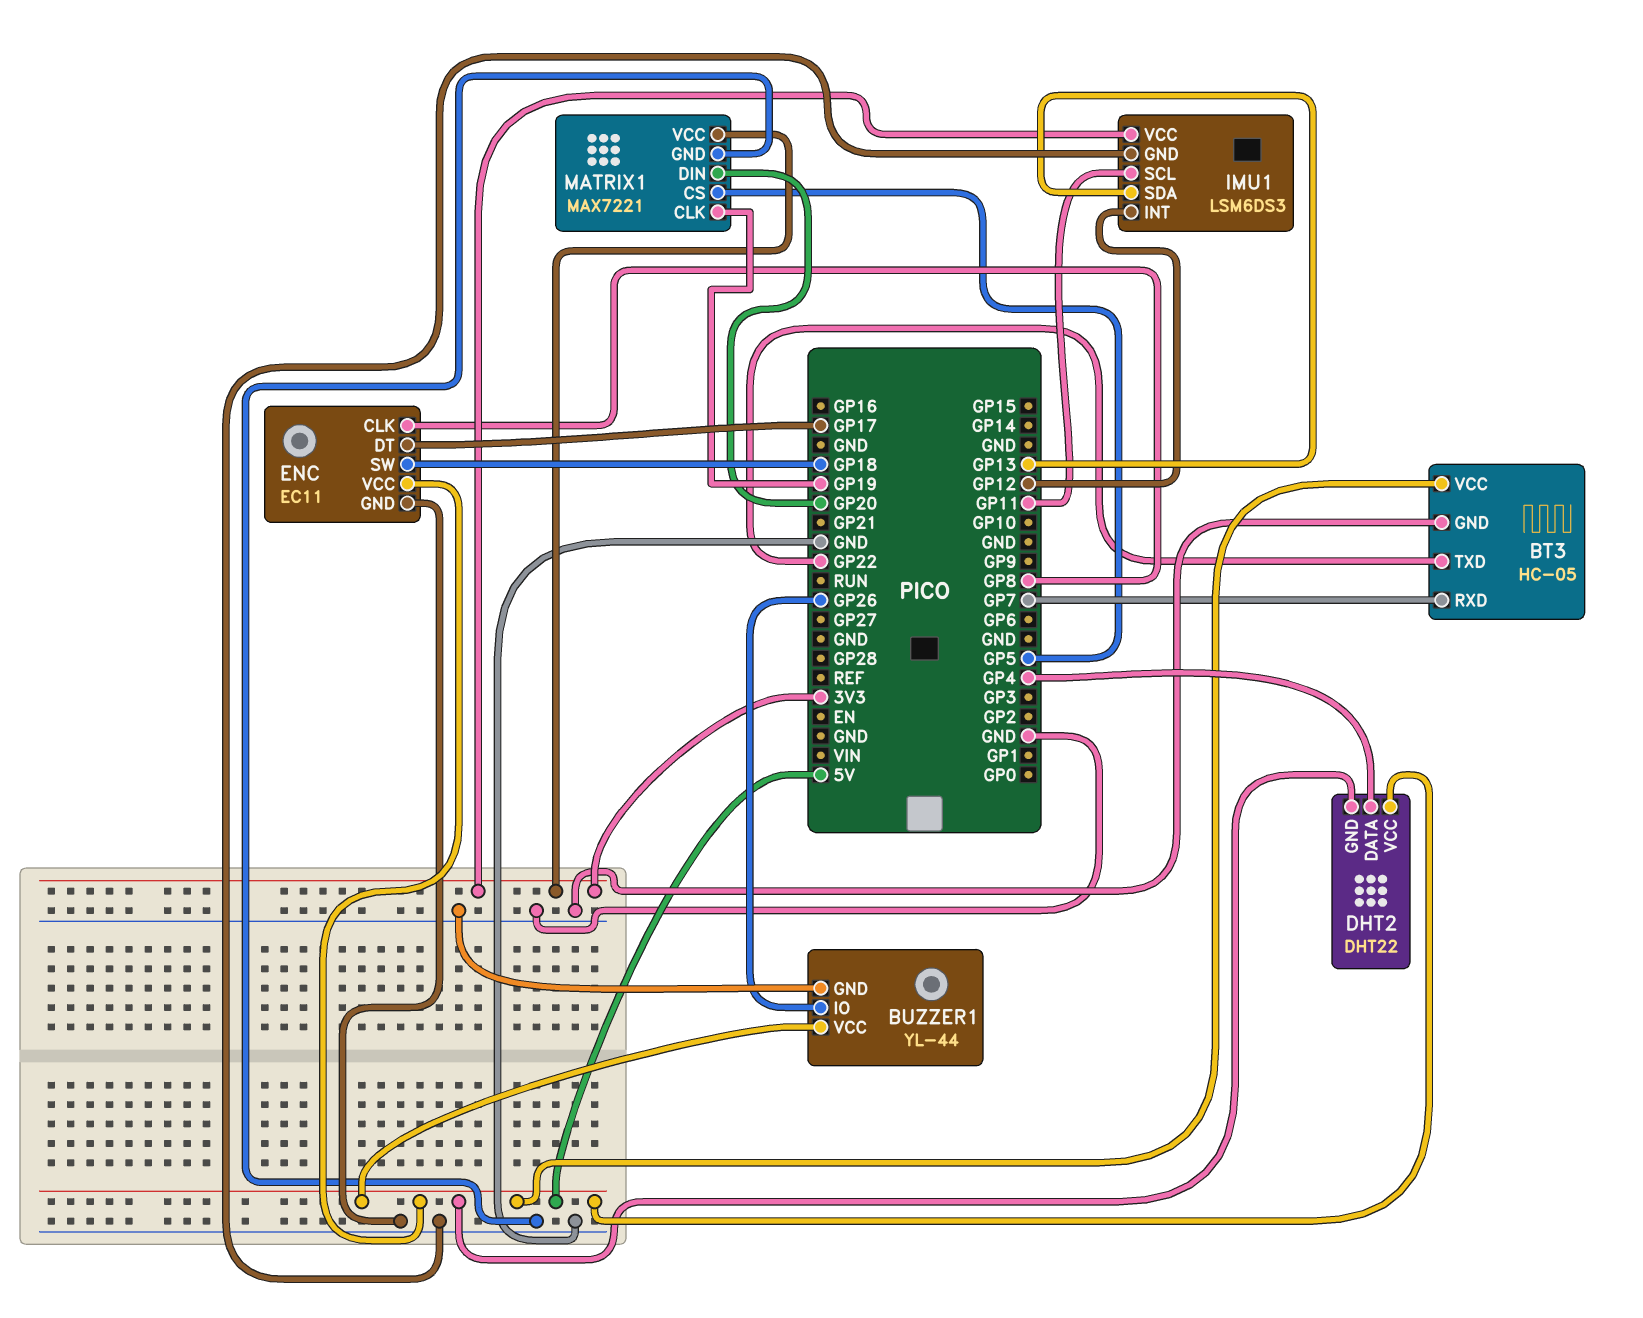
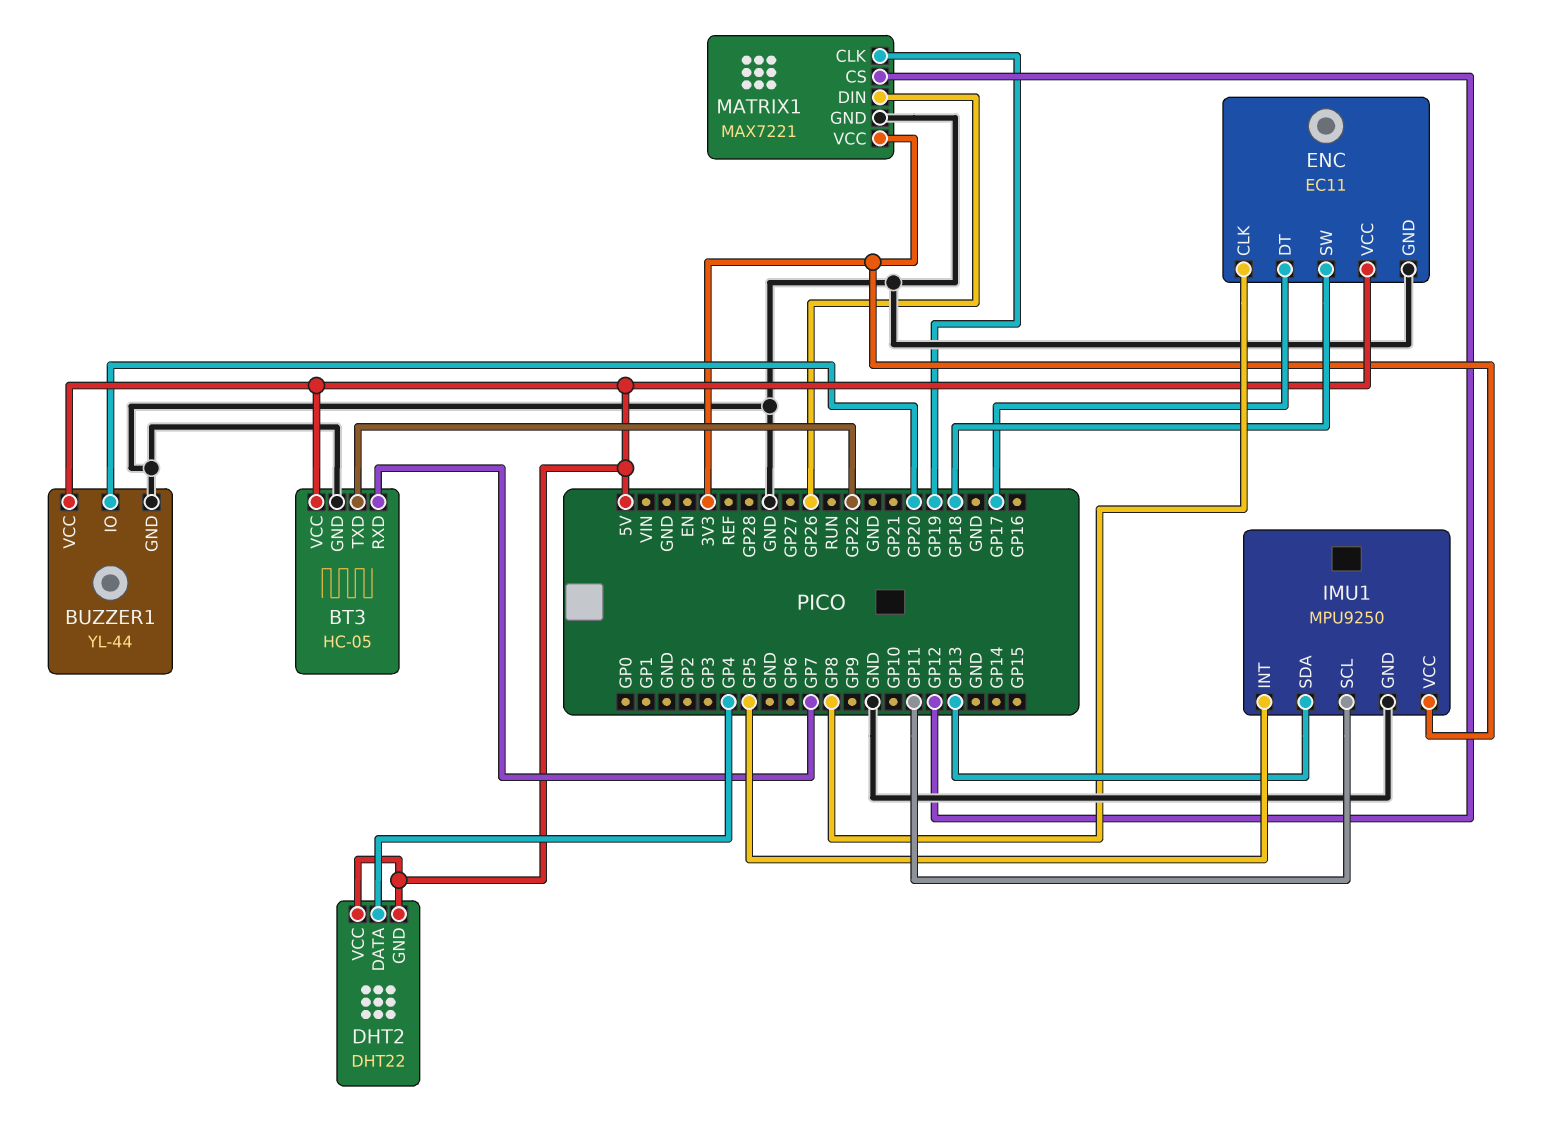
BUZZER1 pin IO: GP26 -> GP20
IMU1: LSM6DS3 -> MPU9250
IMU1 pin INT: GP12 -> GP5
MATRIX1 pin CS: GP5 -> GP12
MATRIX1 pin DIN: GP20 -> GP26

